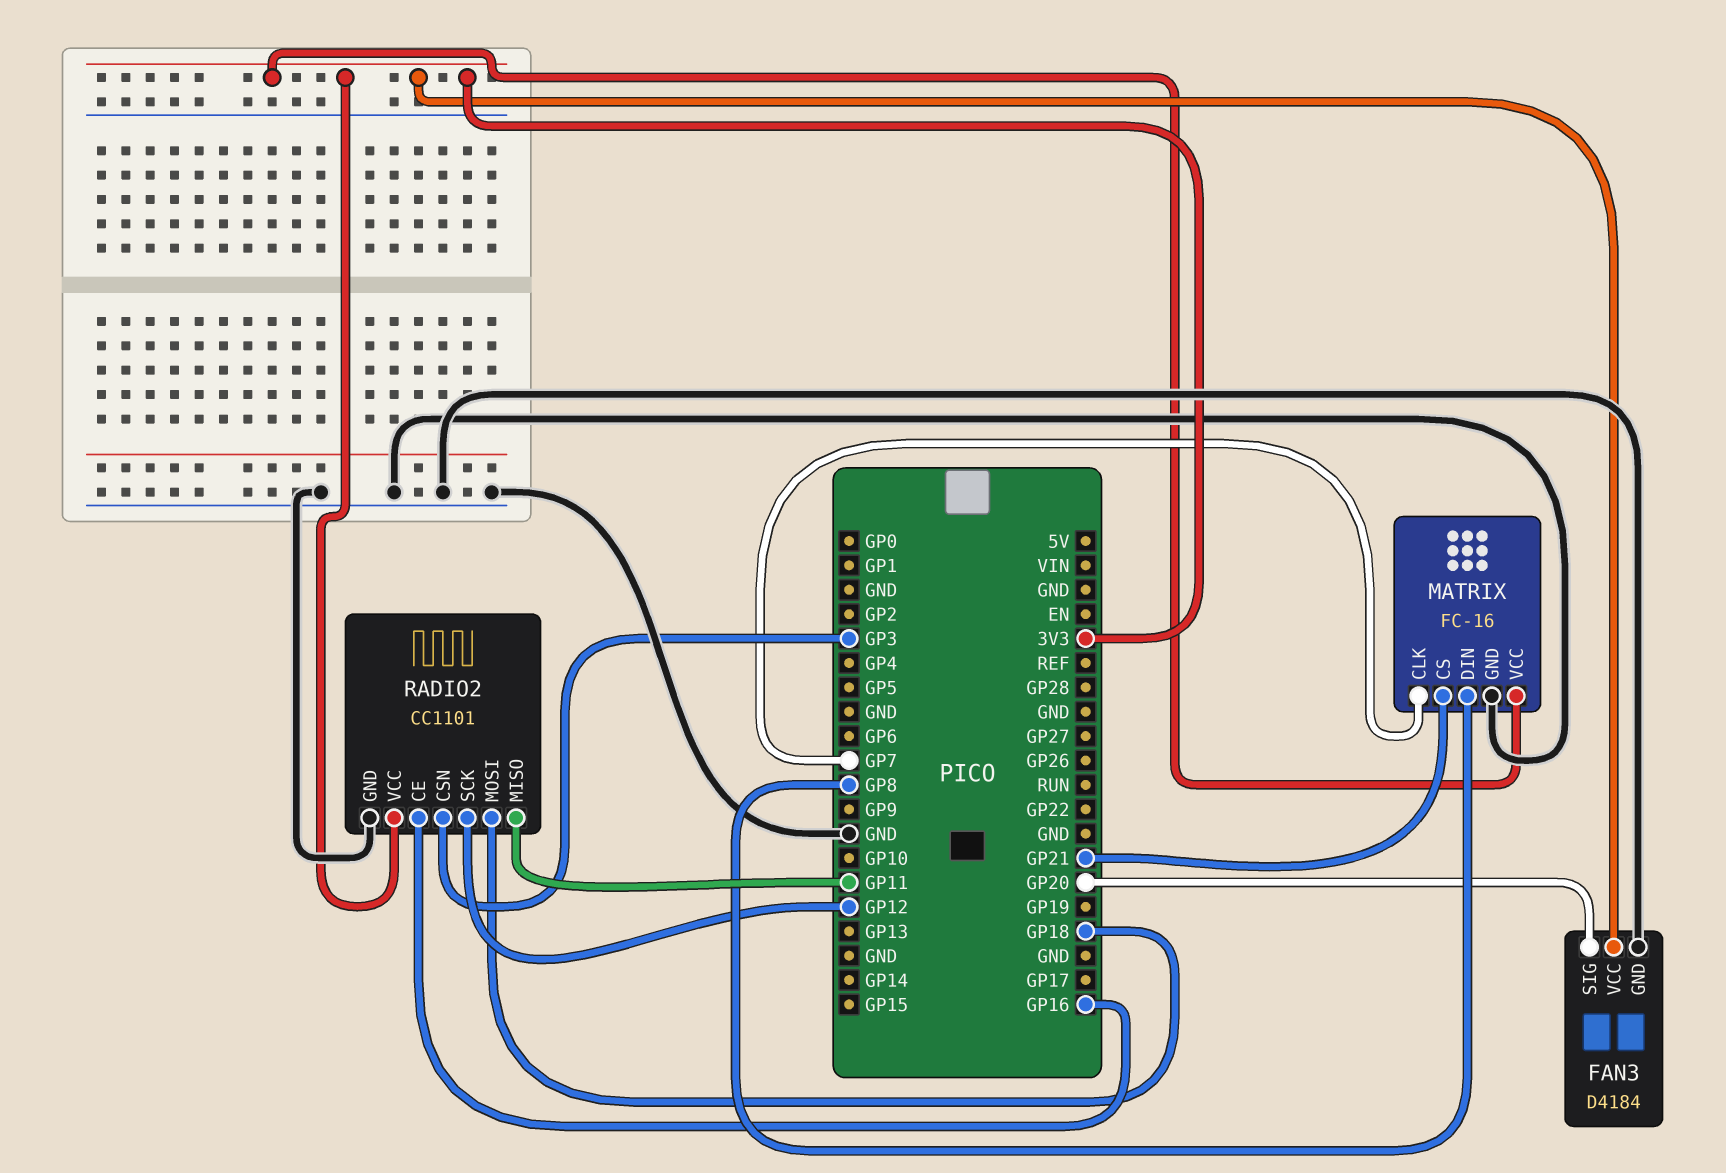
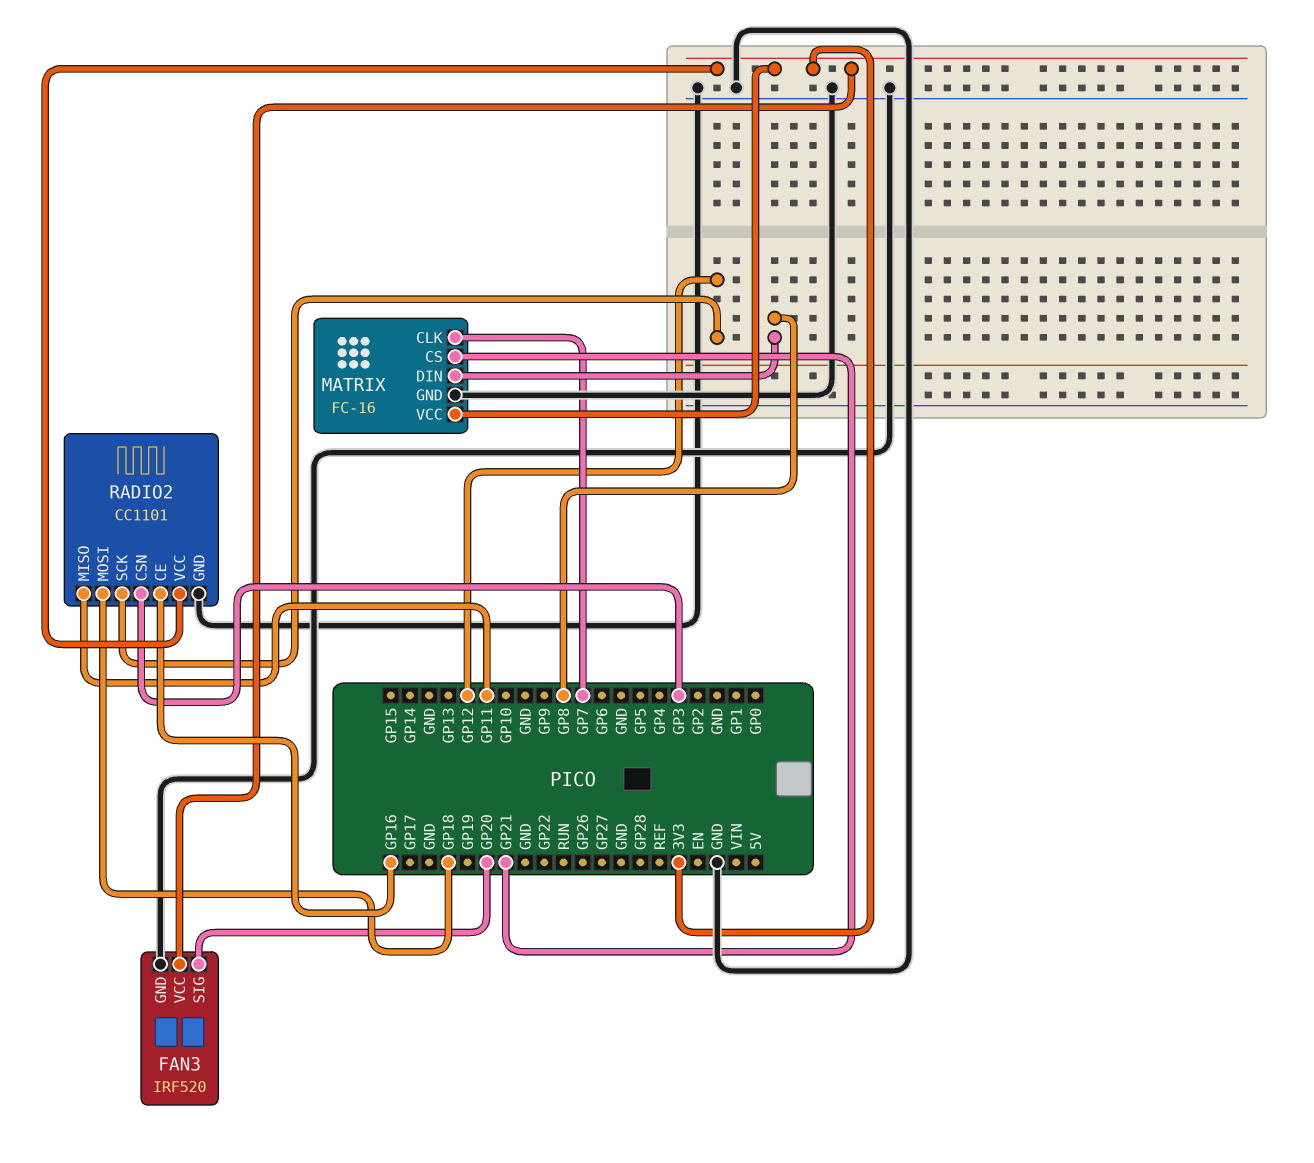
FAN3: D4184 -> IRF520

